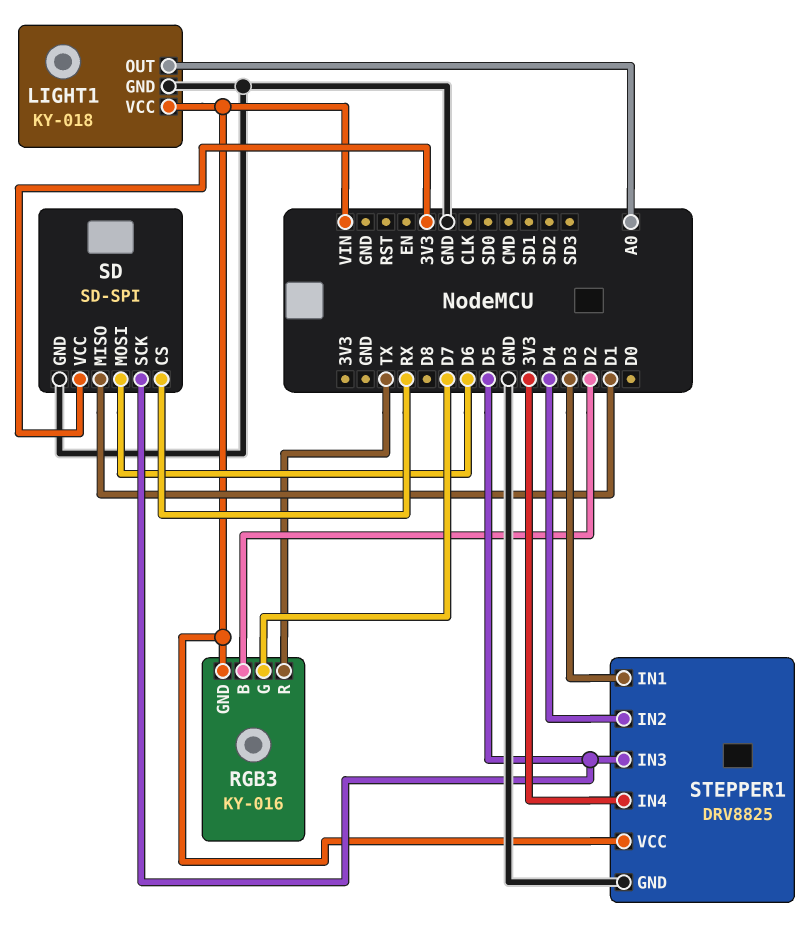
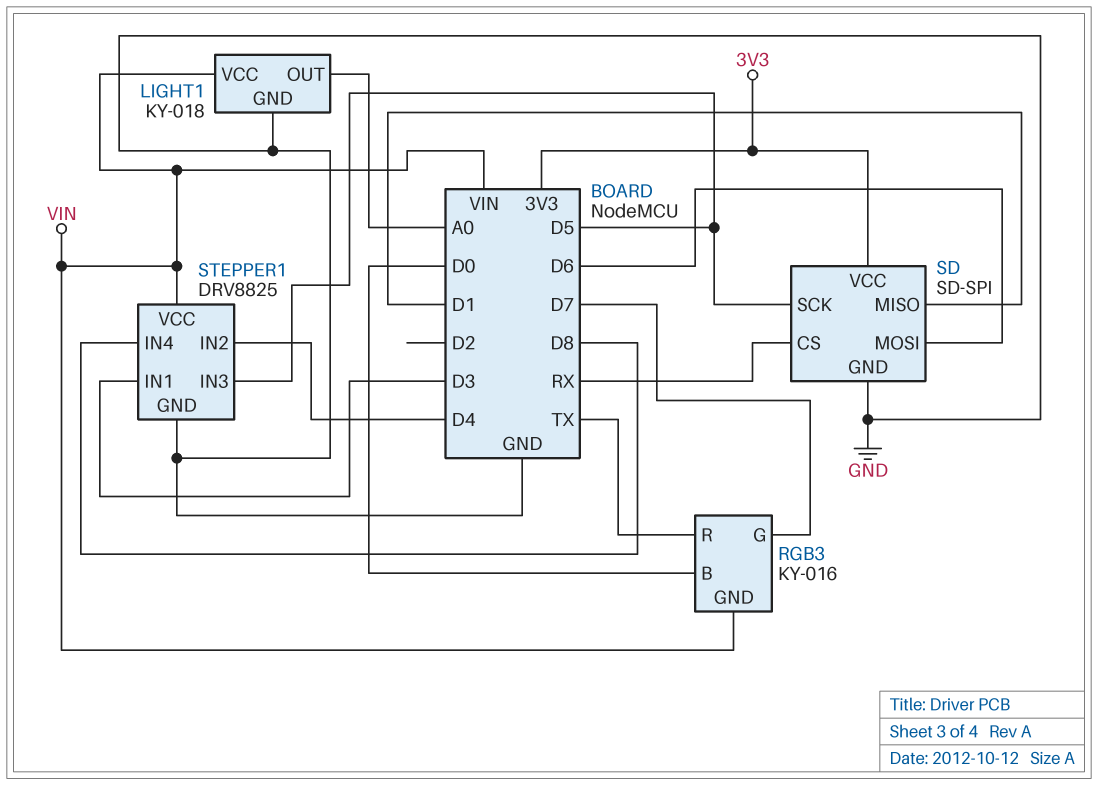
RGB3 pin B: D2 -> D0
STEPPER1 pin IN4: 3V3 -> D8

